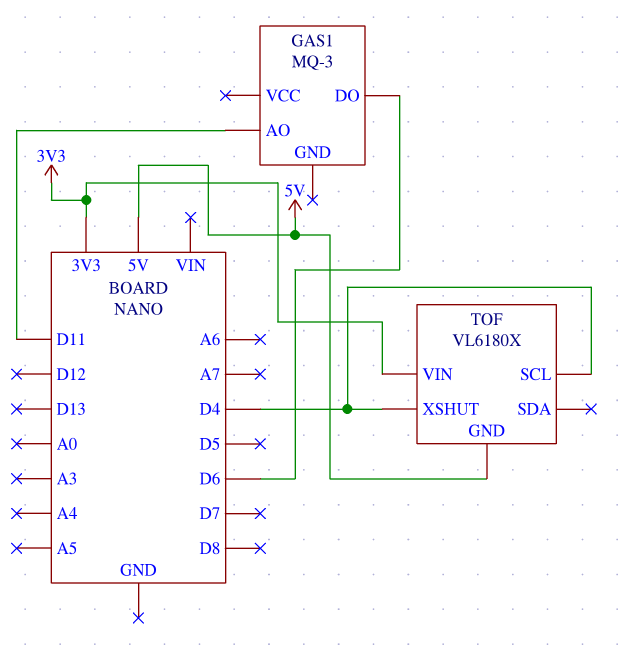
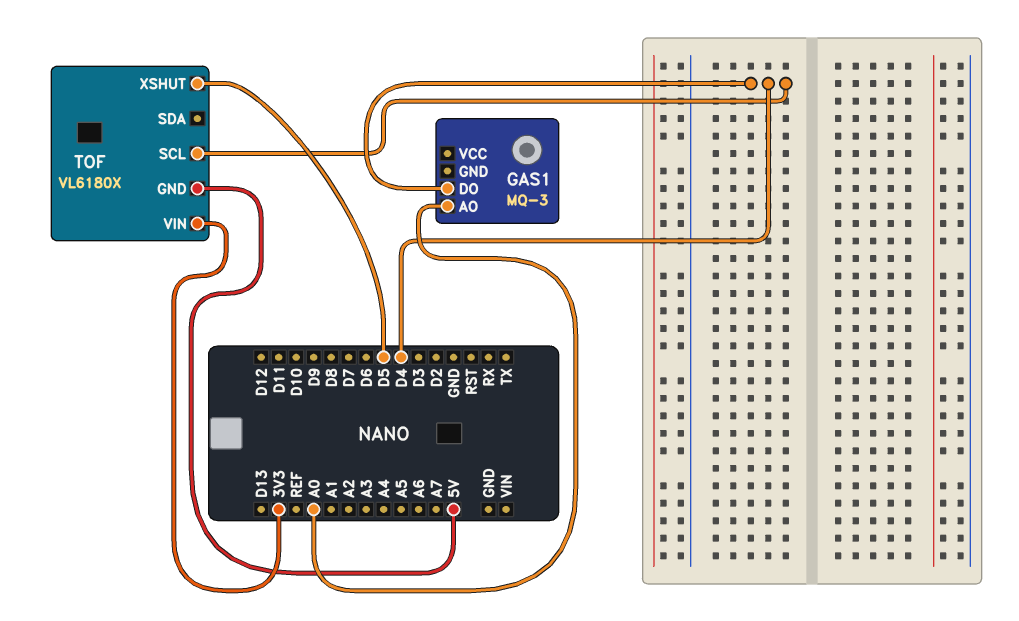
GAS1 pin AO: D11 -> A0
GAS1 pin DO: D6 -> D4
TOF pin XSHUT: D4 -> D5

